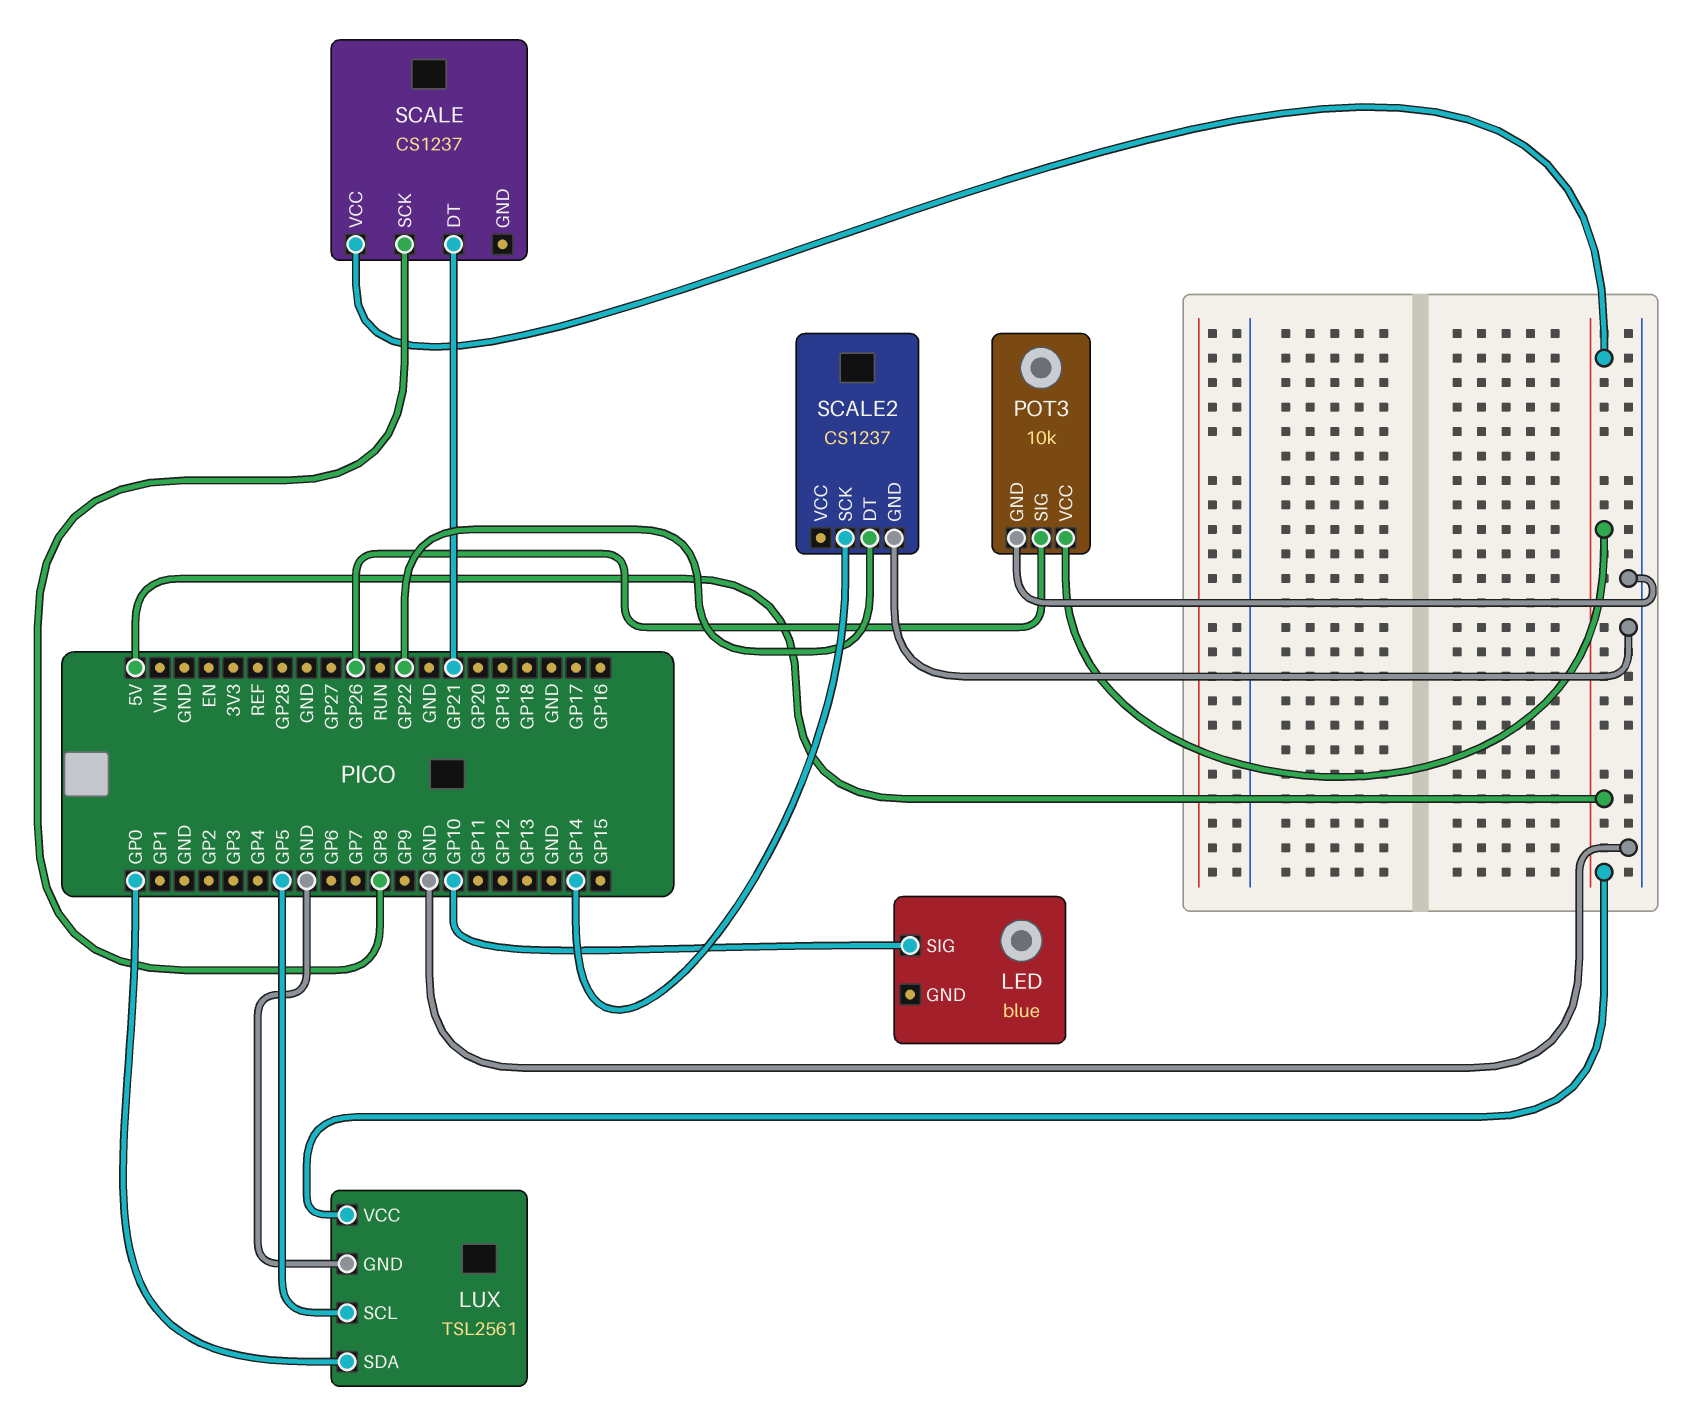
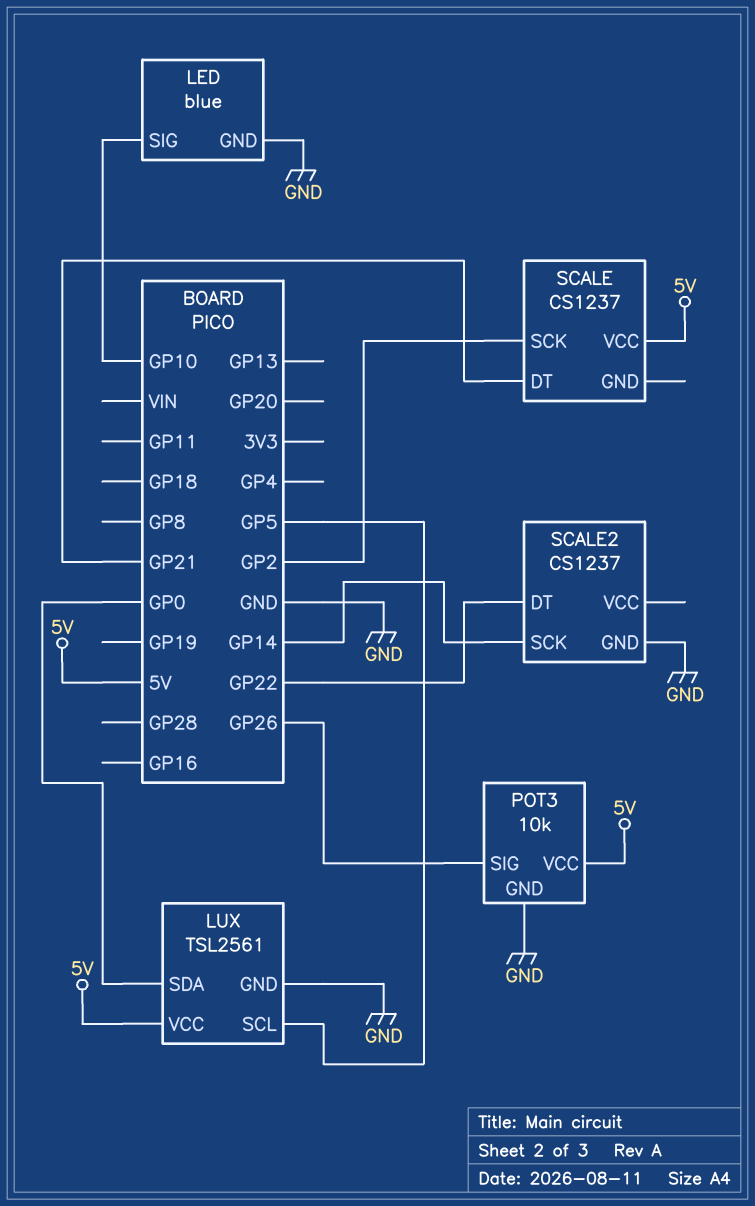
LED pin GND: none -> GND
SCALE pin SCK: GP8 -> GP2

